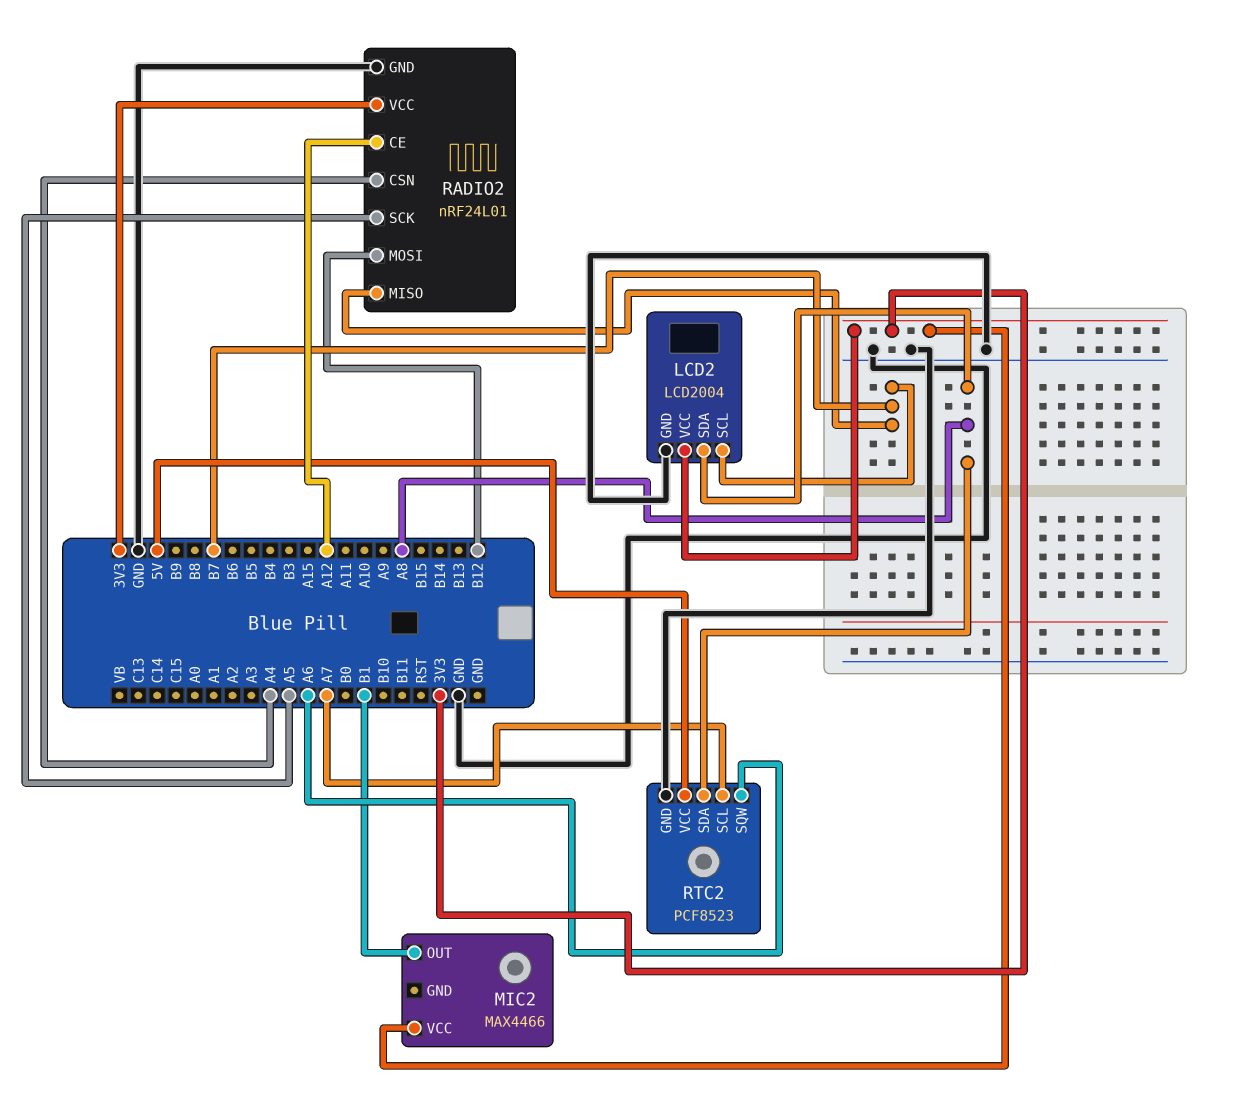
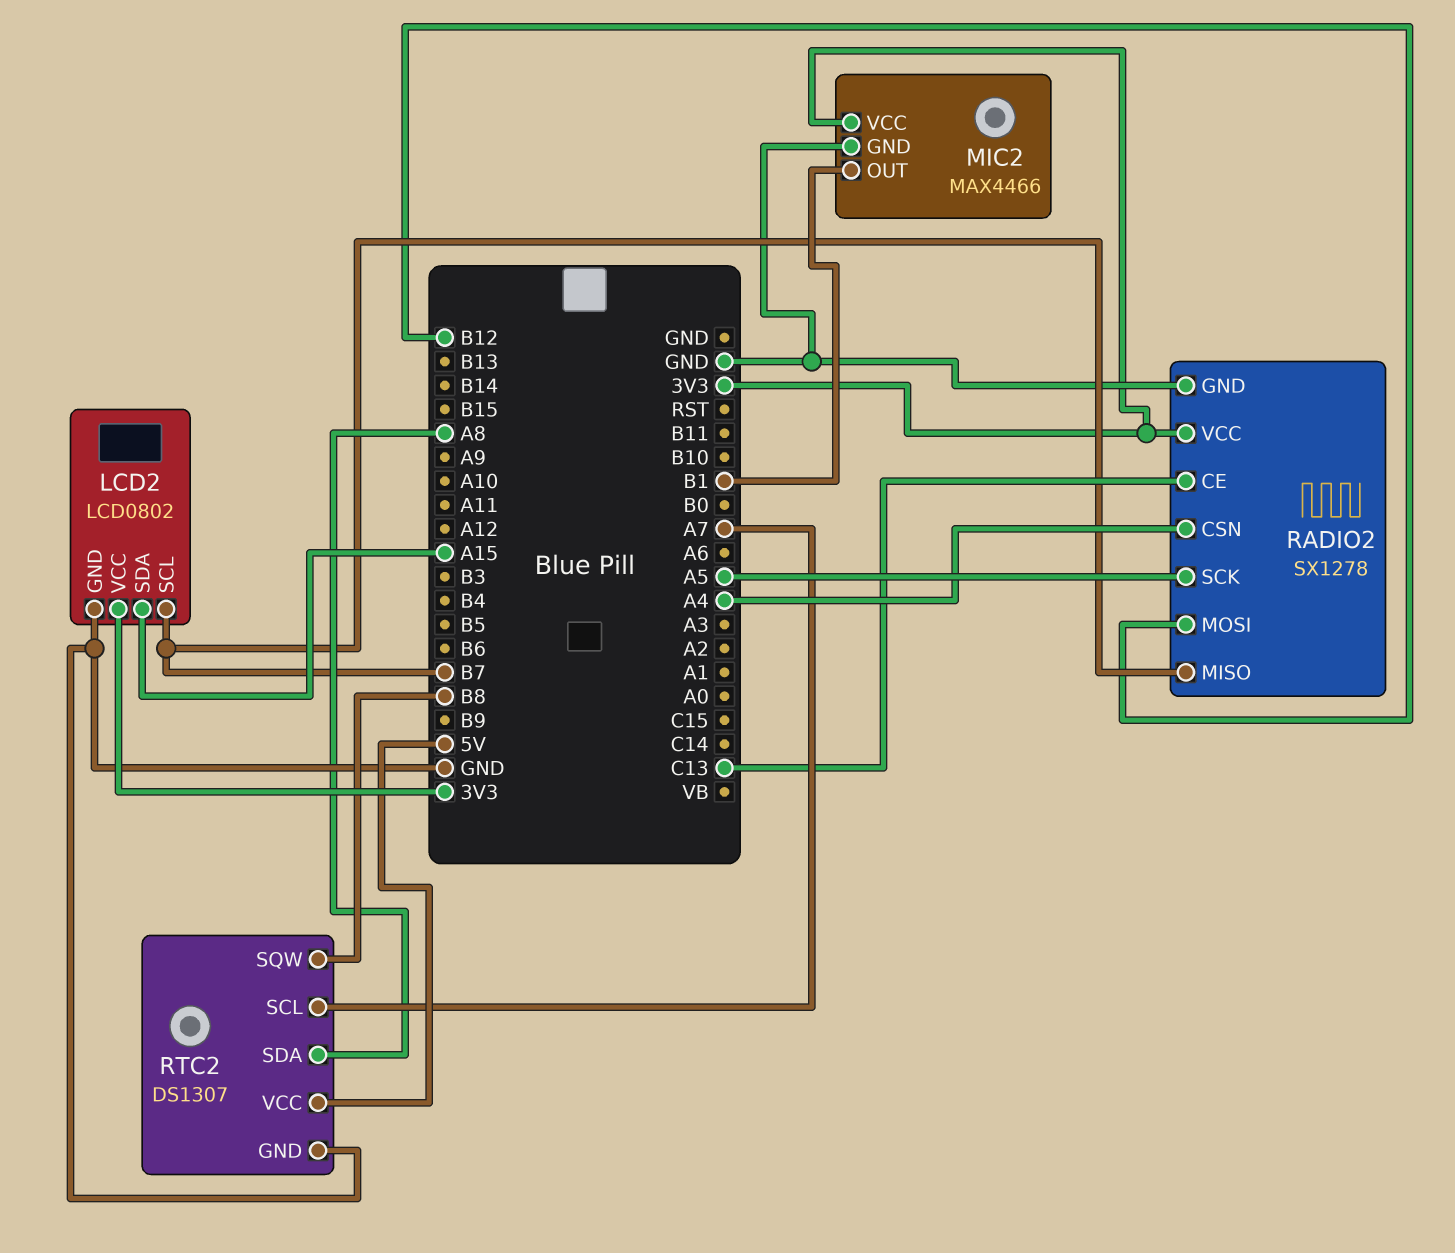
LCD2: LCD2004 -> LCD0802
LCD2 pin SDA: A8 -> A15
MIC2 pin GND: none -> GND
RADIO2: nRF24L01 -> SX1278
RADIO2 pin CE: A12 -> C13
RTC2: PCF8523 -> DS1307
RTC2 pin SQW: A6 -> B8

